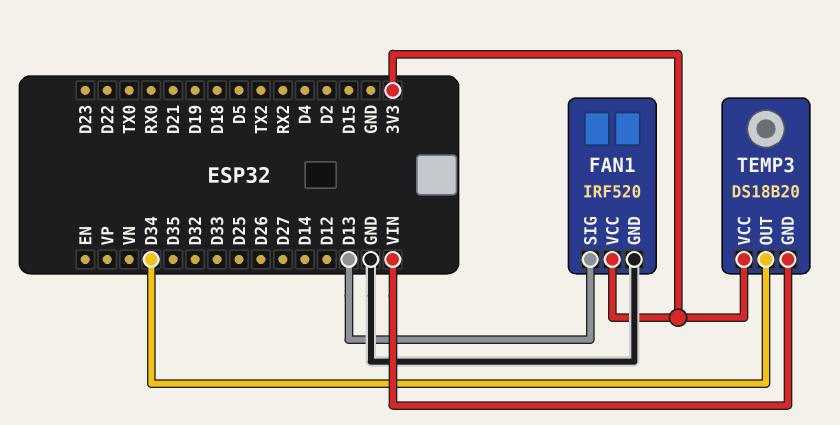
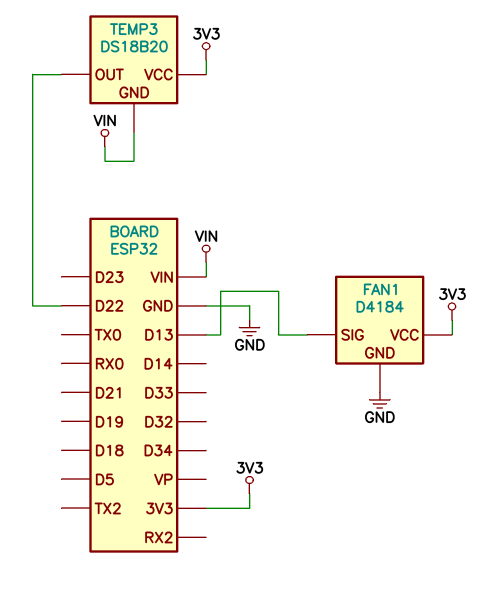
FAN1: IRF520 -> D4184
TEMP3 pin OUT: D34 -> D22

